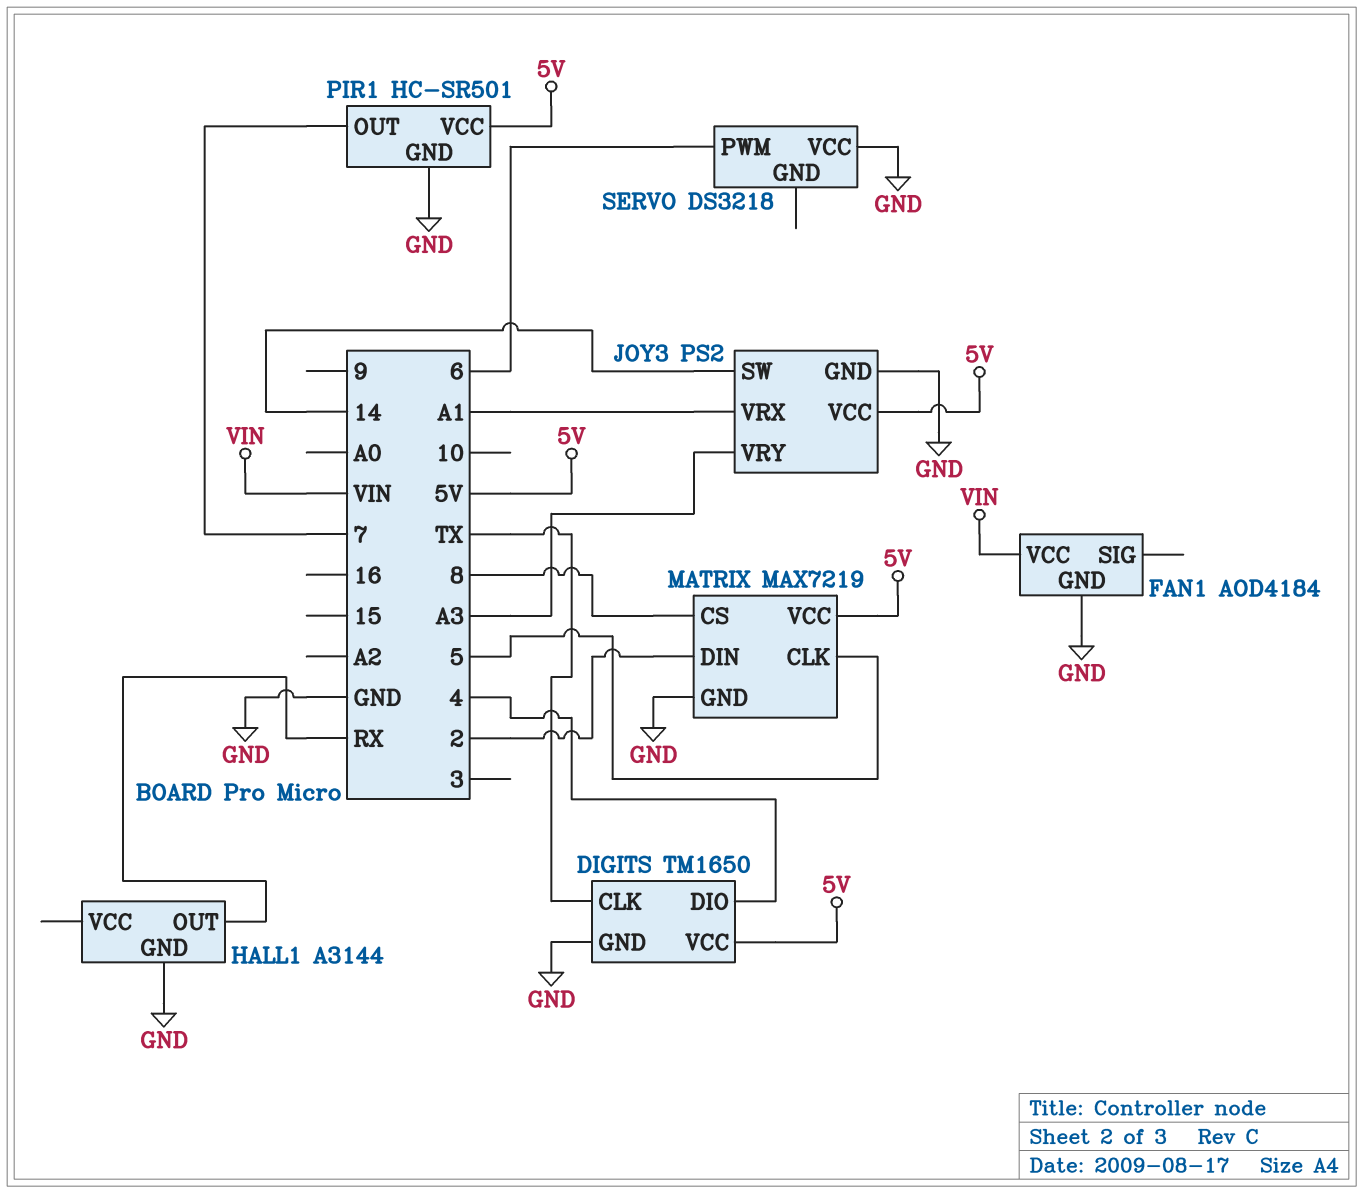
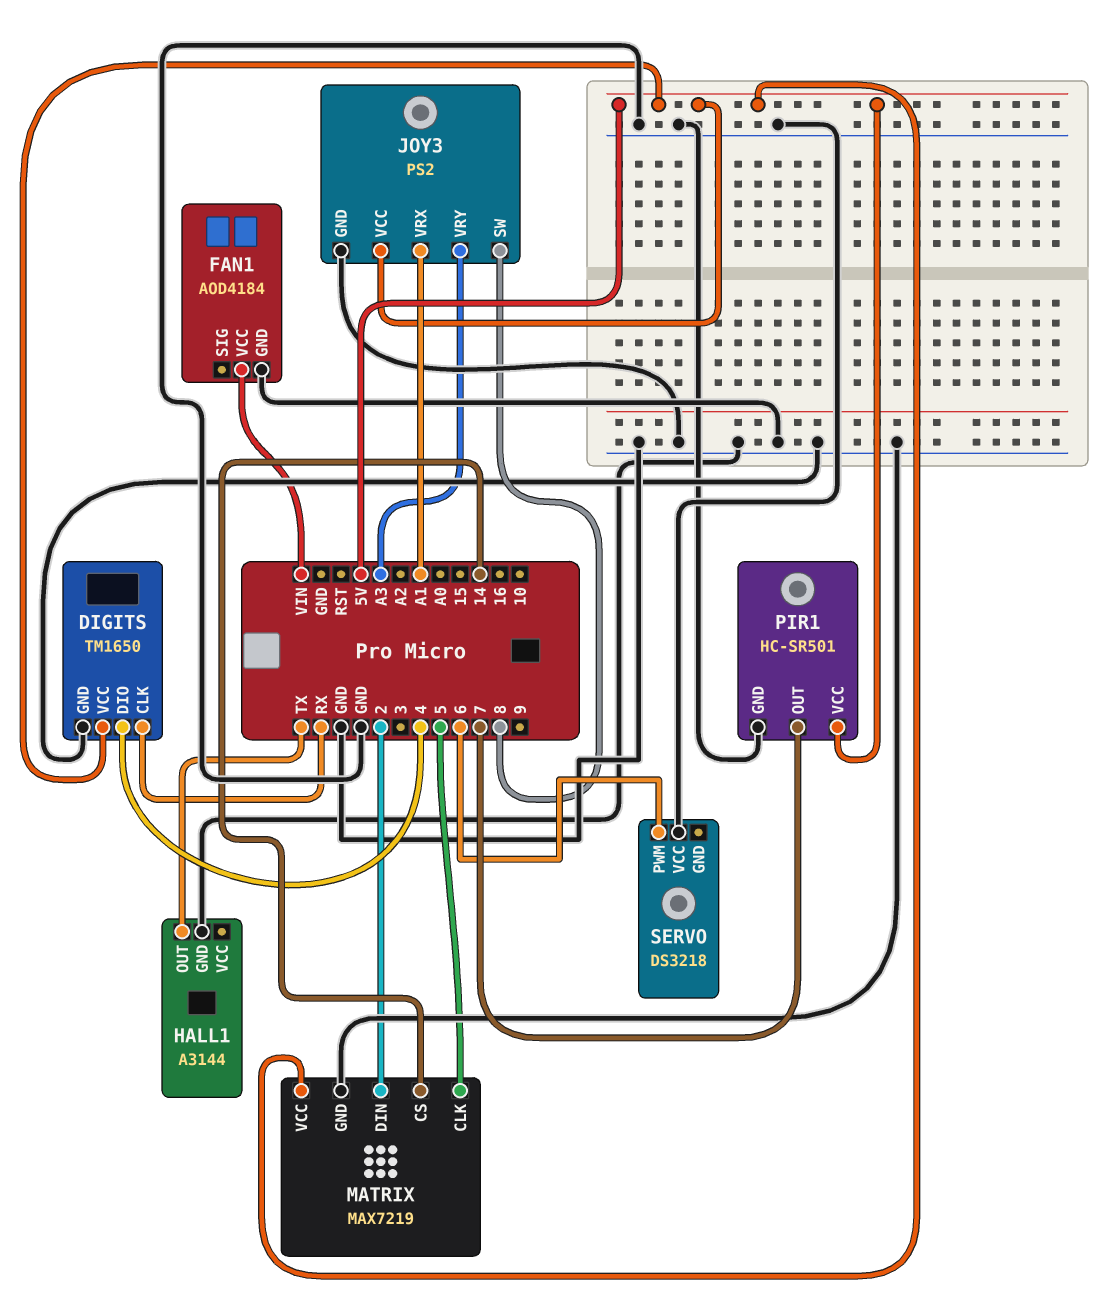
DIGITS pin CLK: TX -> RX
HALL1 pin OUT: RX -> TX
JOY3 pin SW: 14 -> 8
MATRIX pin CS: 8 -> 14

